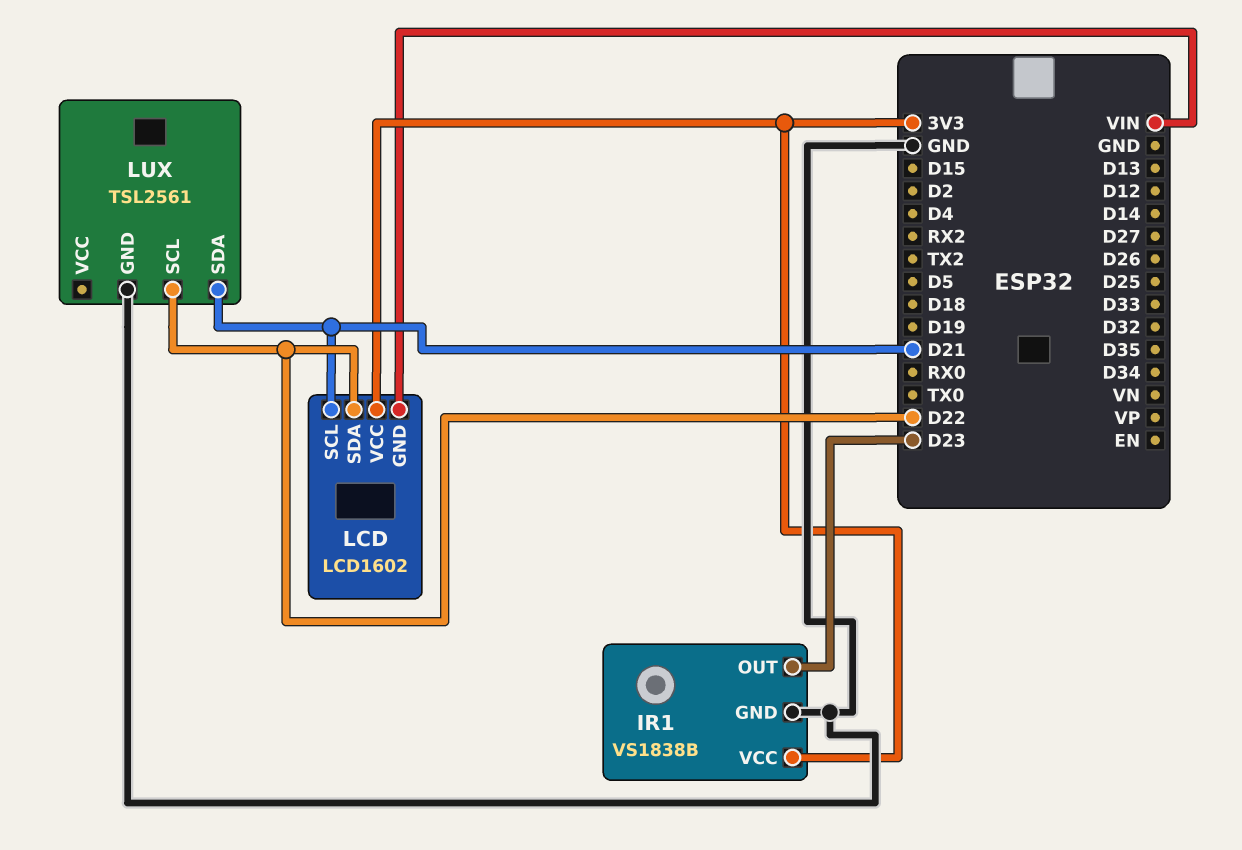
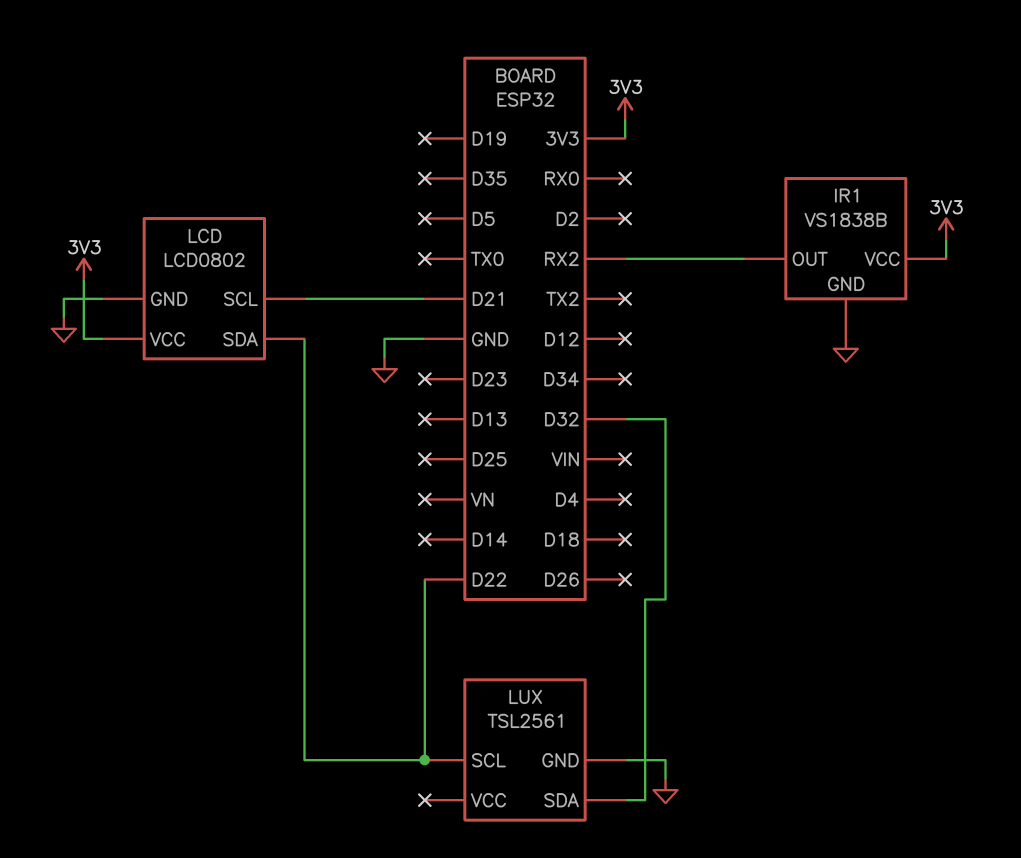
IR1 pin OUT: D23 -> RX2
LCD: LCD1602 -> LCD0802
LCD pin GND: VIN -> GND
LUX pin SDA: D21 -> D32

